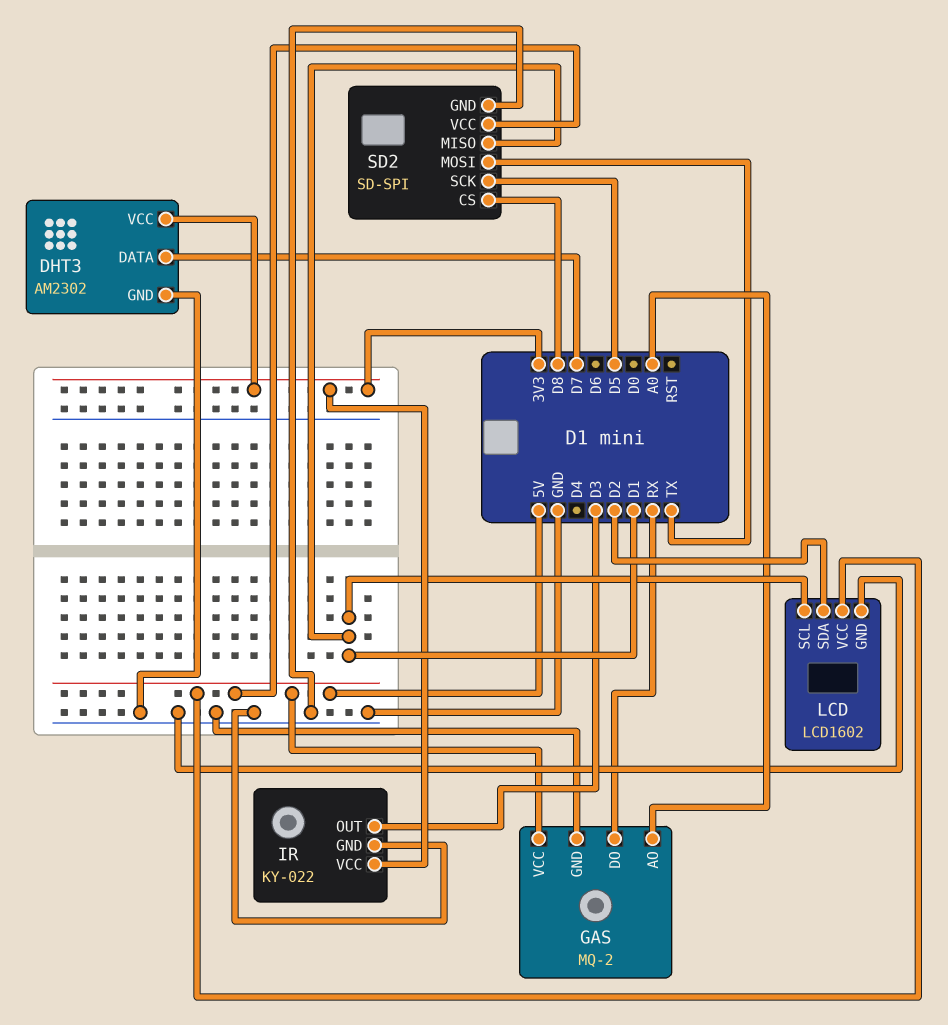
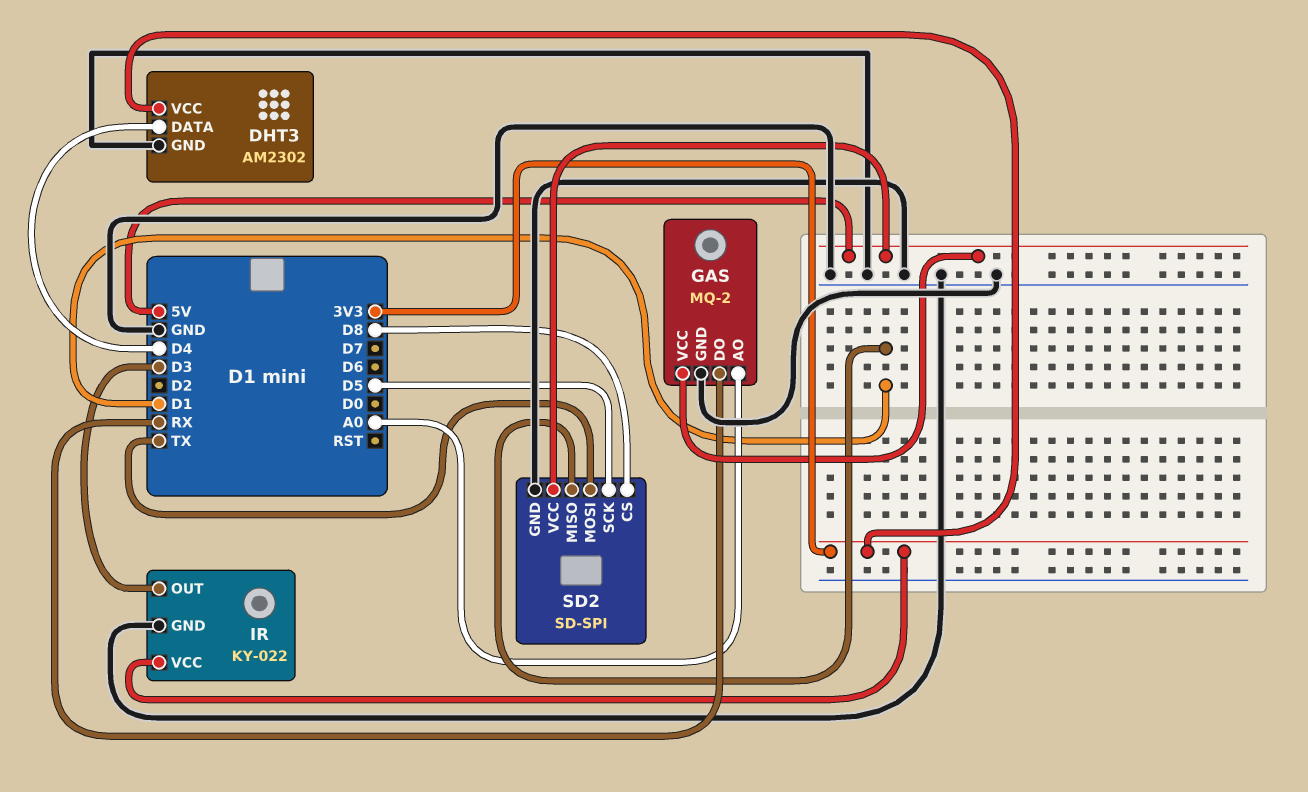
DHT3 pin DATA: D7 -> D4
LCD: LCD1602 -> none
LCD pin GND: GND -> none
LCD pin SCL: D1 -> none
LCD pin SDA: D2 -> none
LCD pin VCC: 5V -> none

